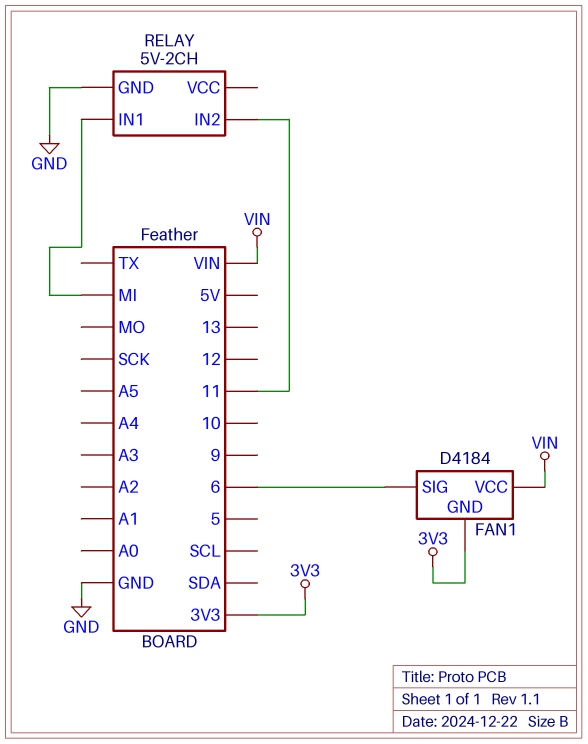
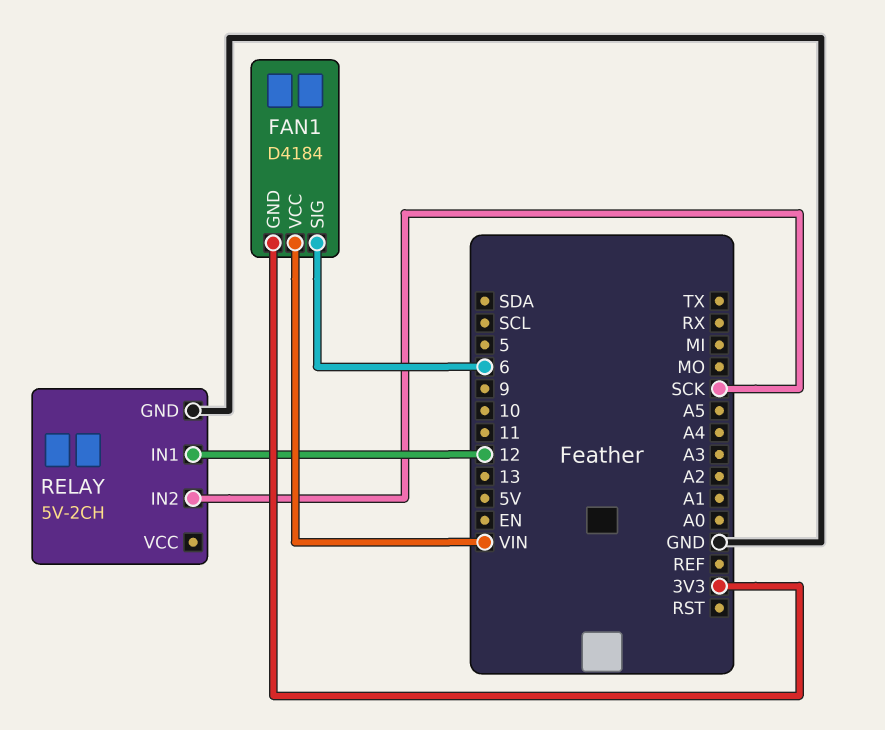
RELAY pin IN1: MI -> 12
RELAY pin IN2: 11 -> SCK

